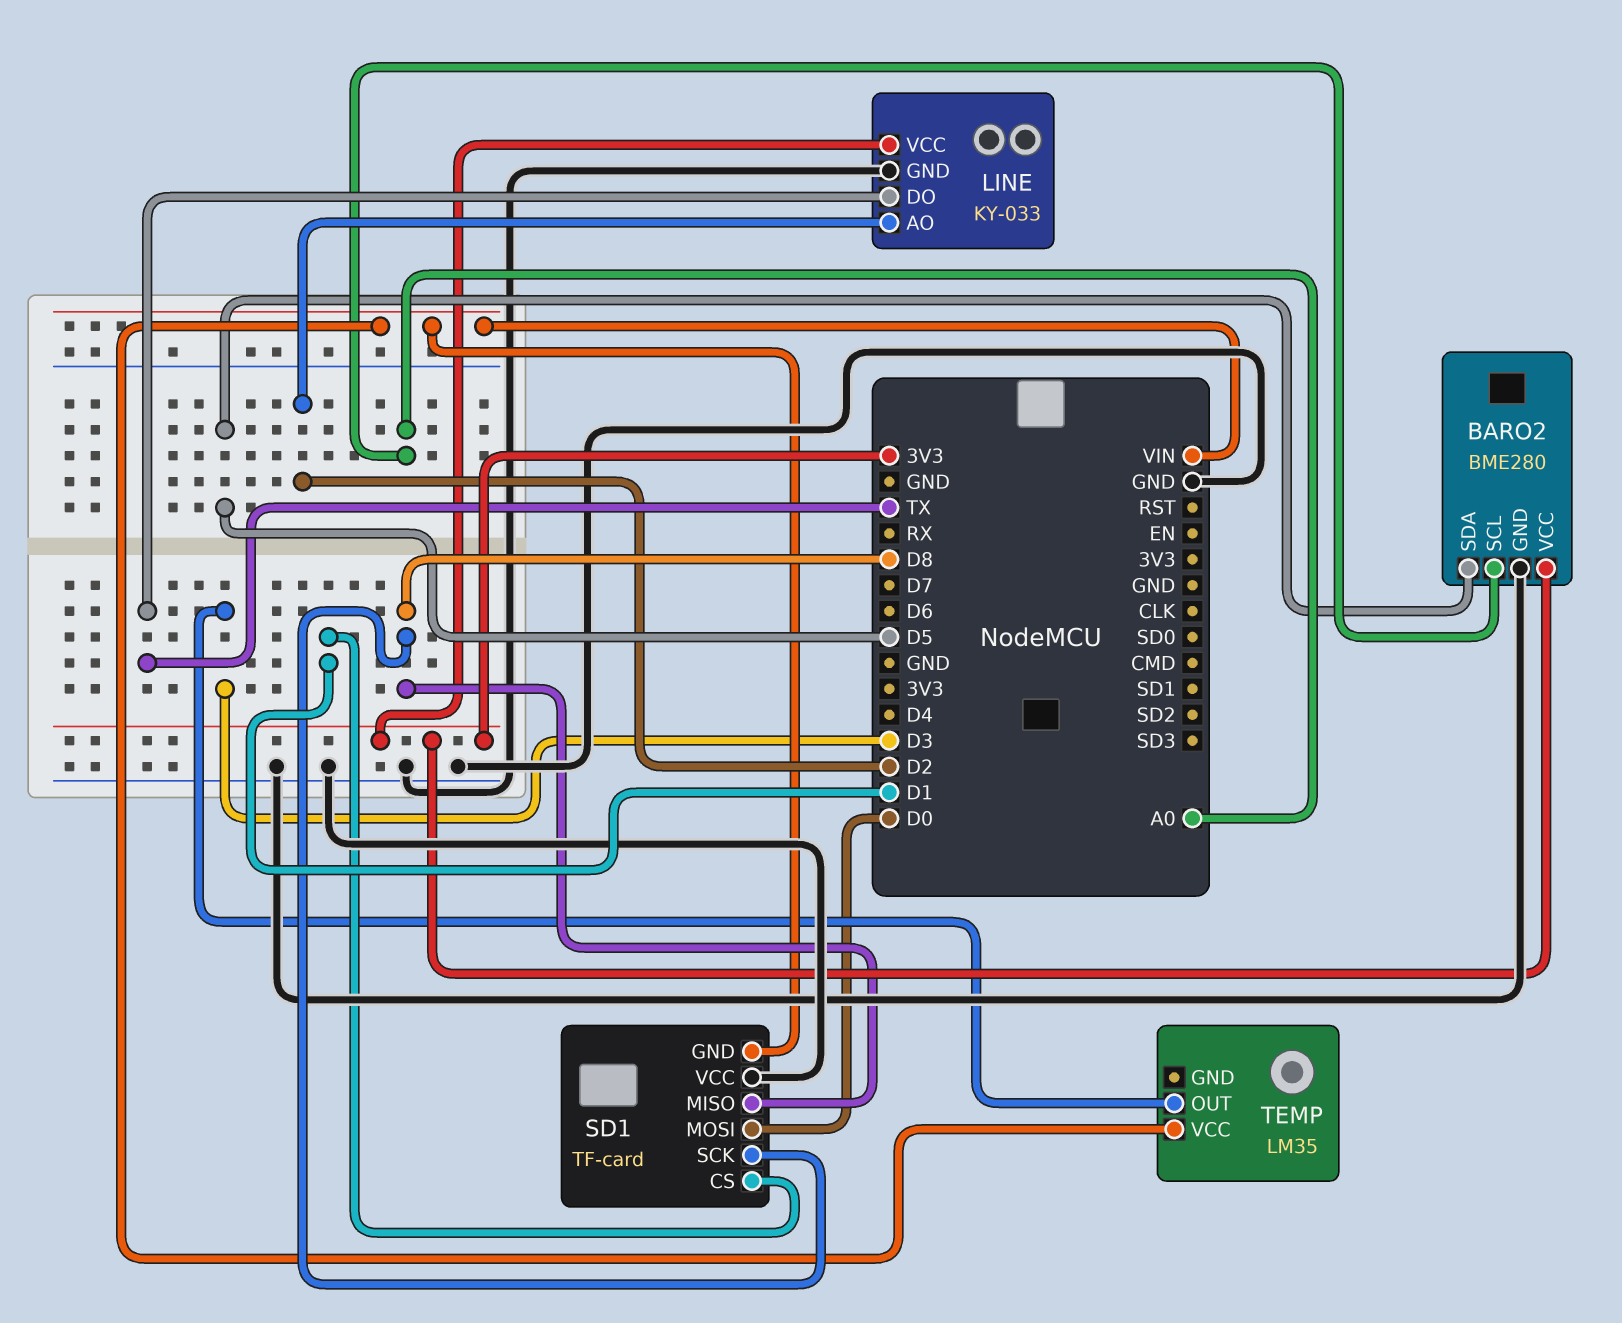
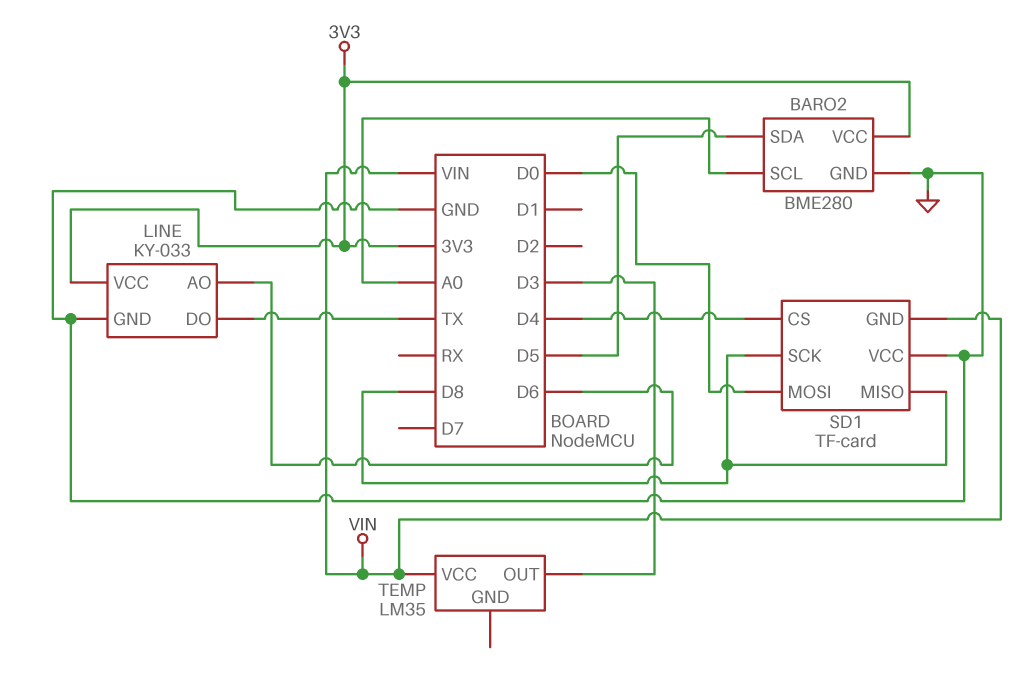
LINE pin AO: D2 -> D6
SD1 pin CS: D1 -> D4

